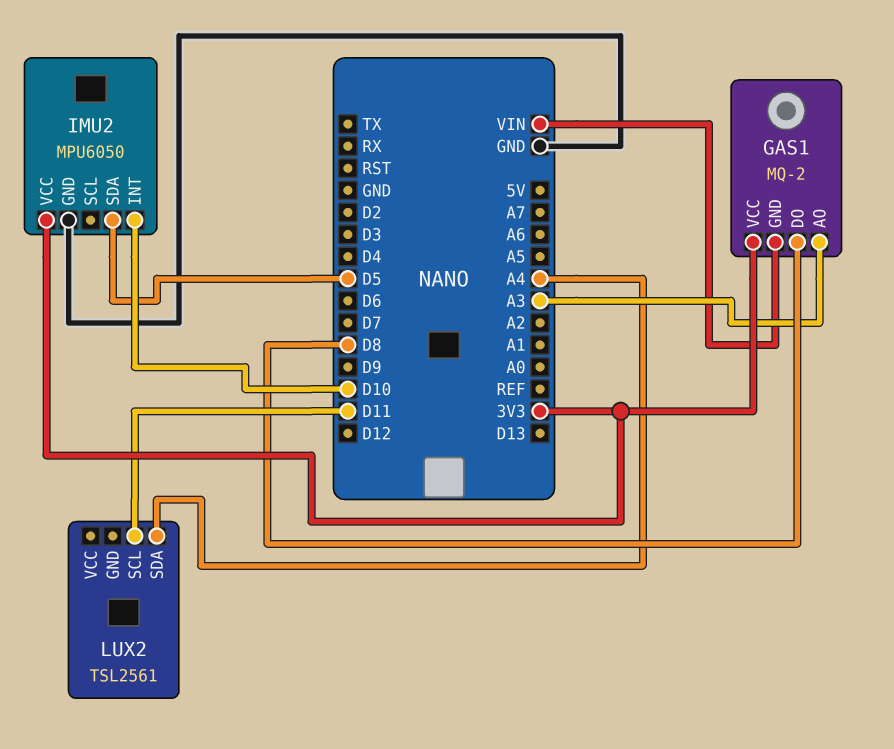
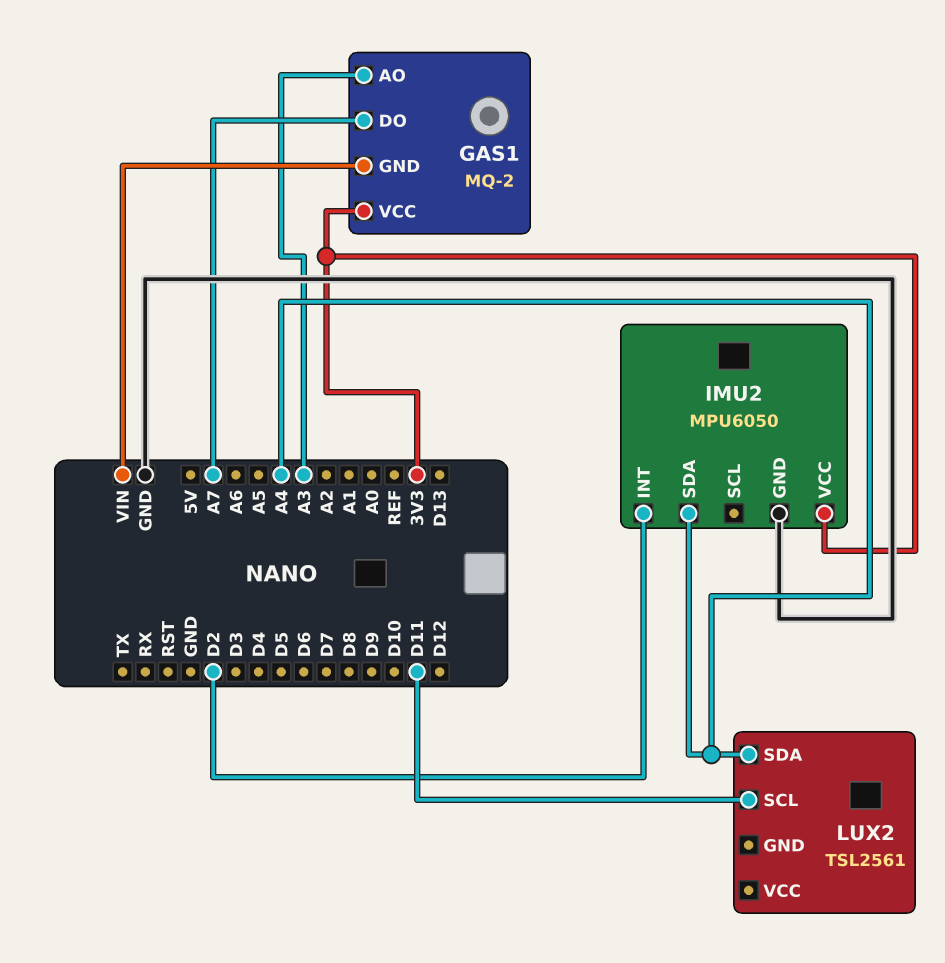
GAS1 pin DO: D8 -> A7
IMU2 pin INT: D10 -> D2
IMU2 pin SDA: D5 -> A4

